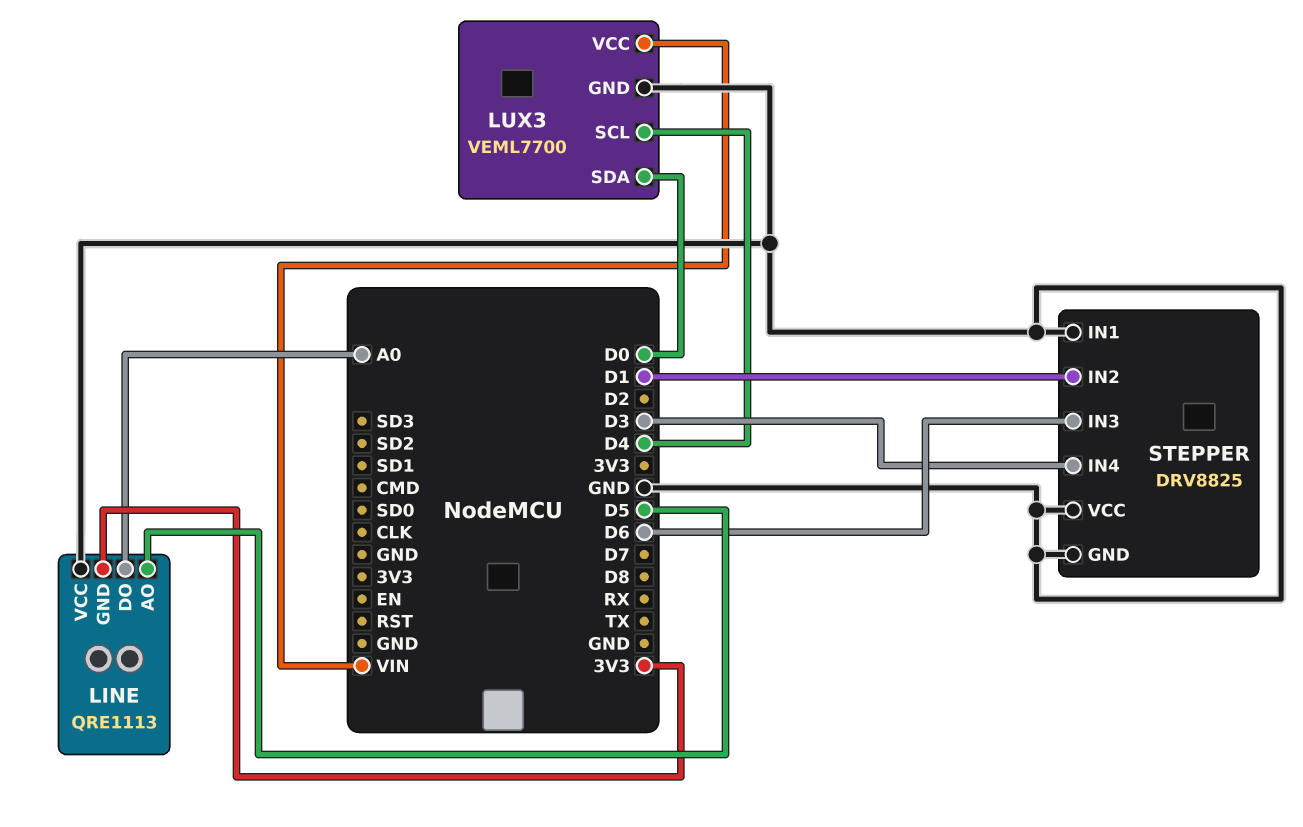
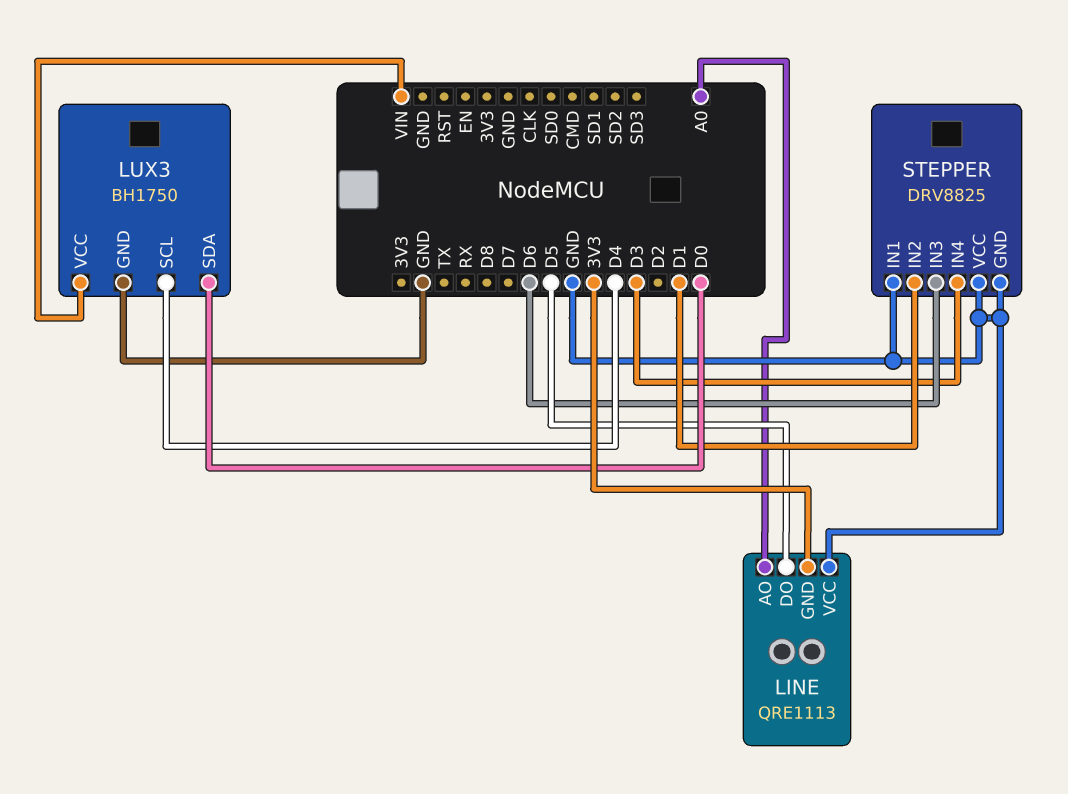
LINE pin AO: D5 -> A0
LINE pin DO: A0 -> D5
LUX3: VEML7700 -> BH1750

